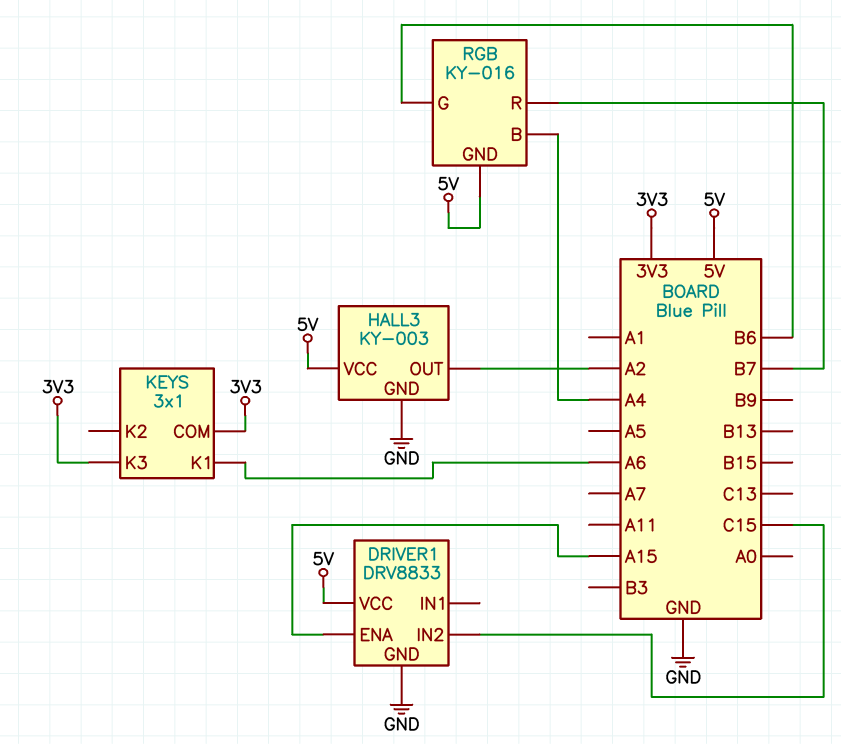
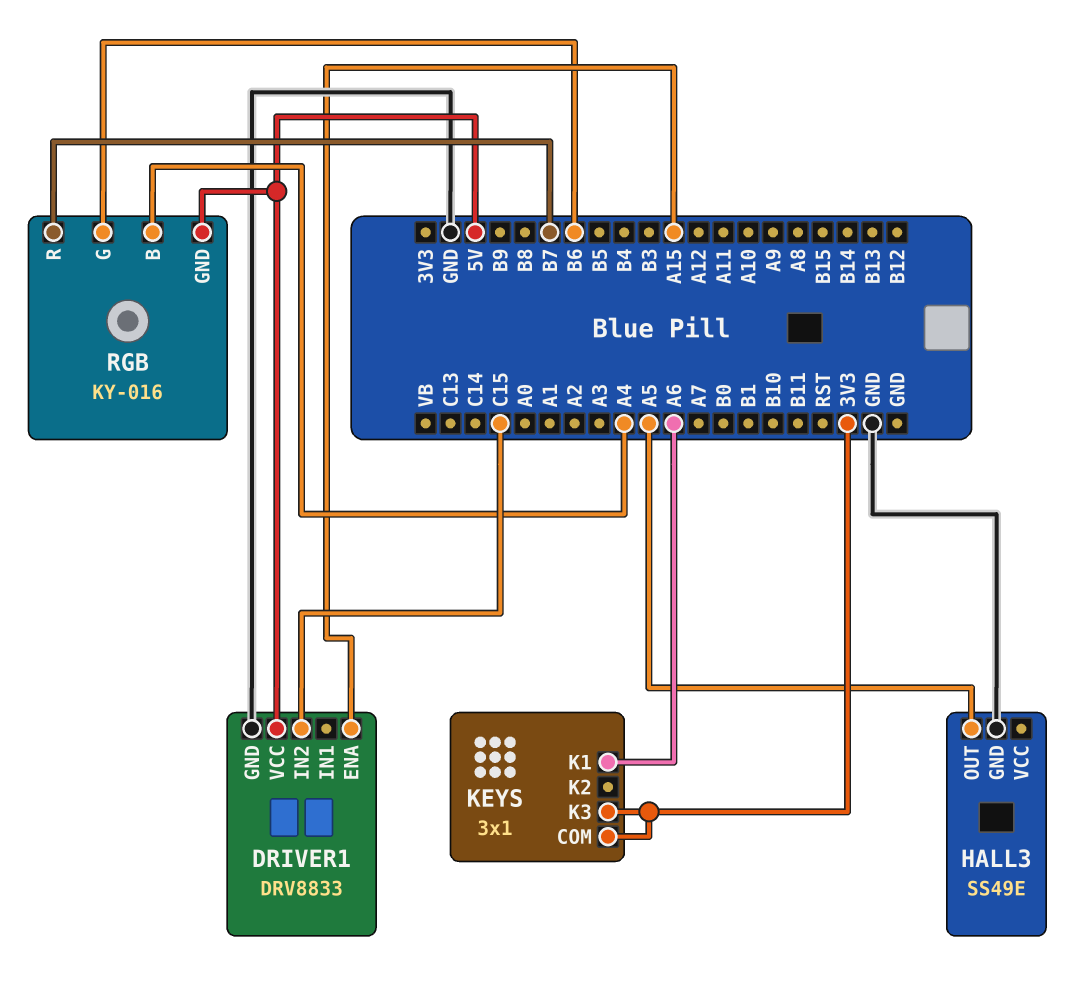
HALL3: KY-003 -> SS49E
HALL3 pin OUT: A2 -> A5
HALL3 pin VCC: 5V -> none

